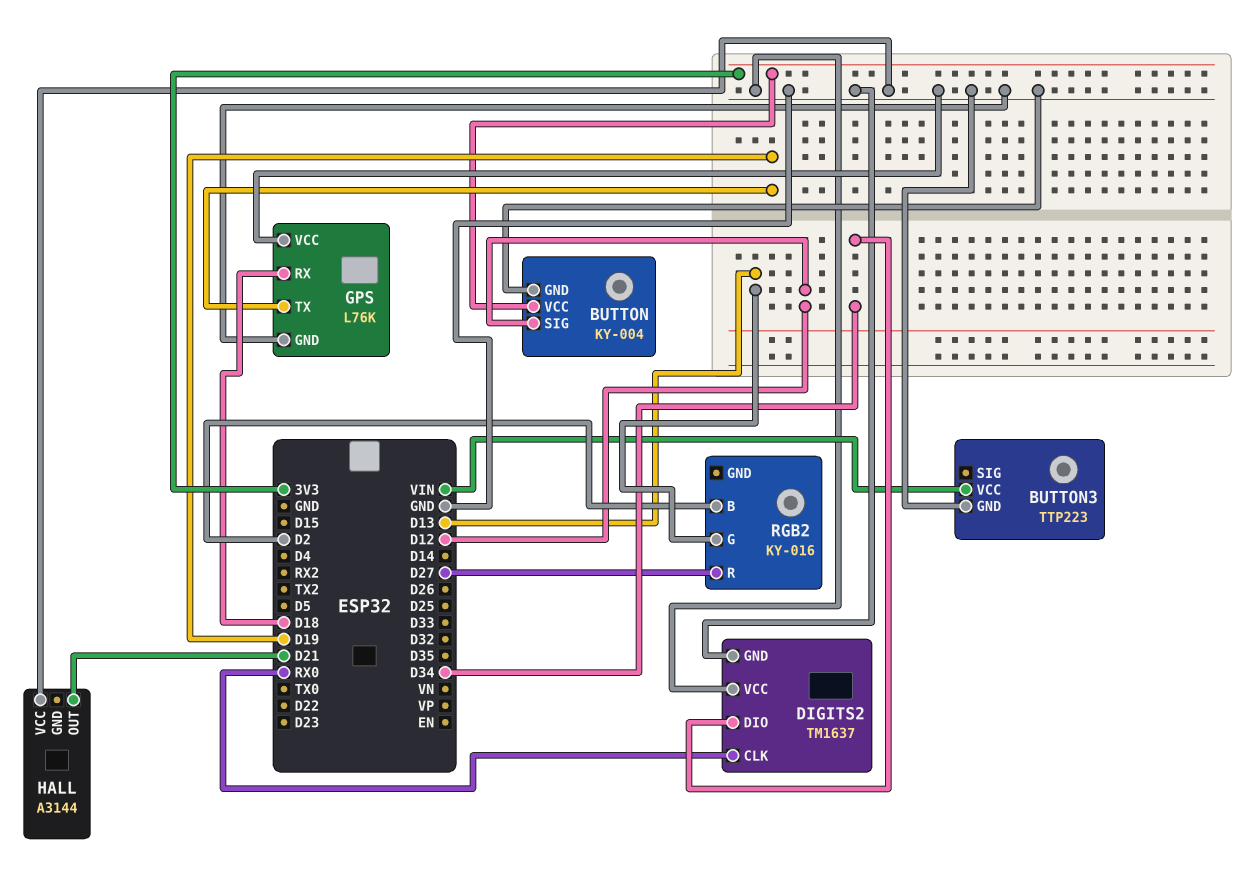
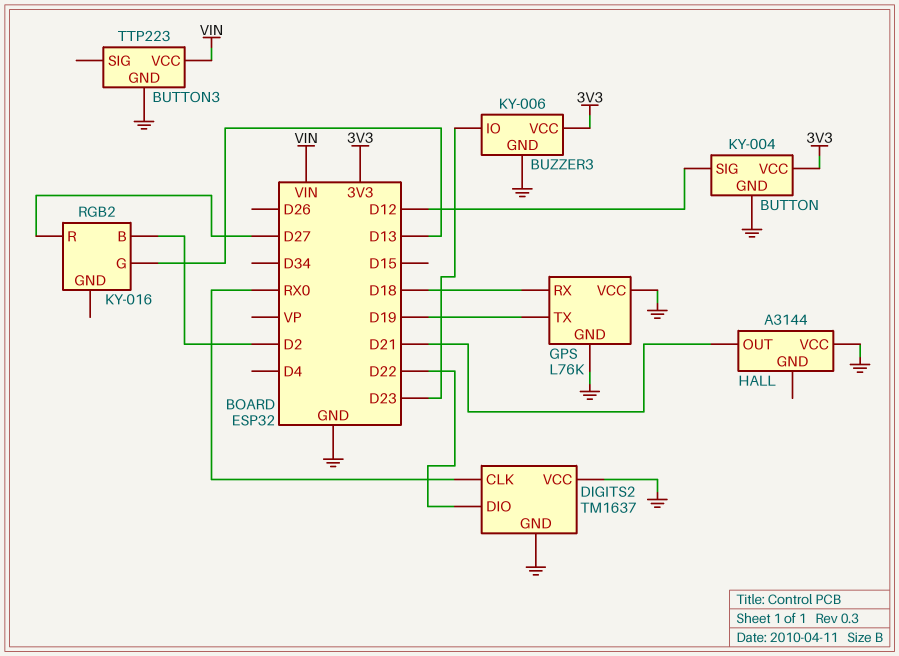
BUZZER3: none -> KY-006
BUZZER3 pin GND: none -> GND
BUZZER3 pin IO: none -> D23
BUZZER3 pin VCC: none -> 3V3
DIGITS2 pin DIO: D34 -> D22

